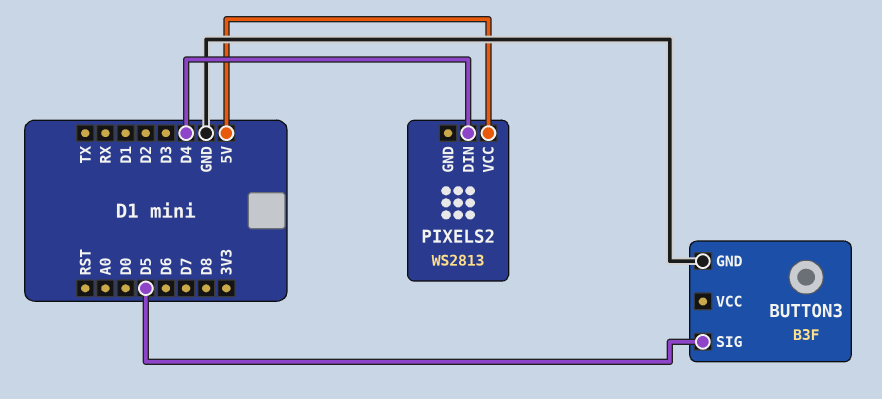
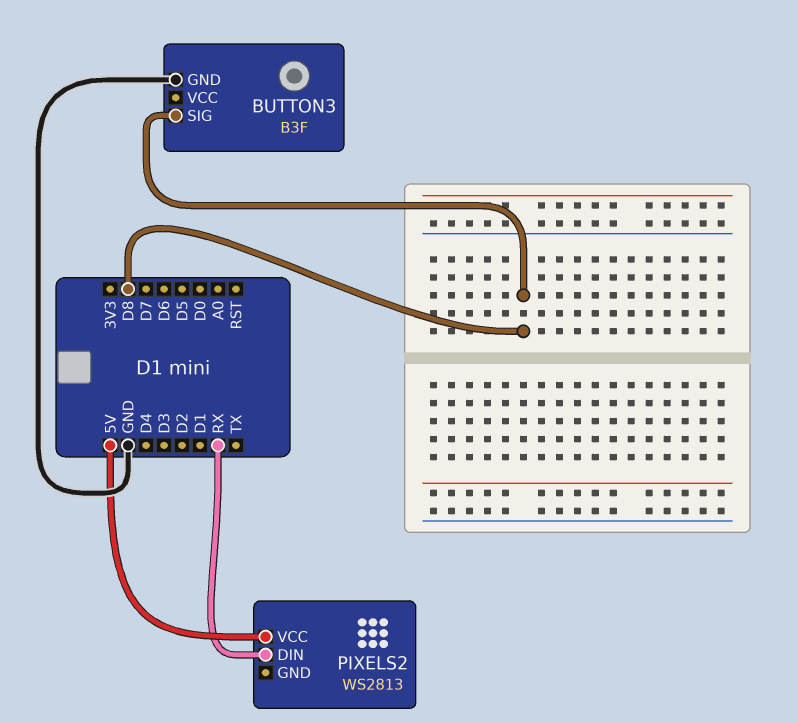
BUTTON3 pin SIG: D5 -> D8
PIXELS2 pin DIN: D4 -> RX

